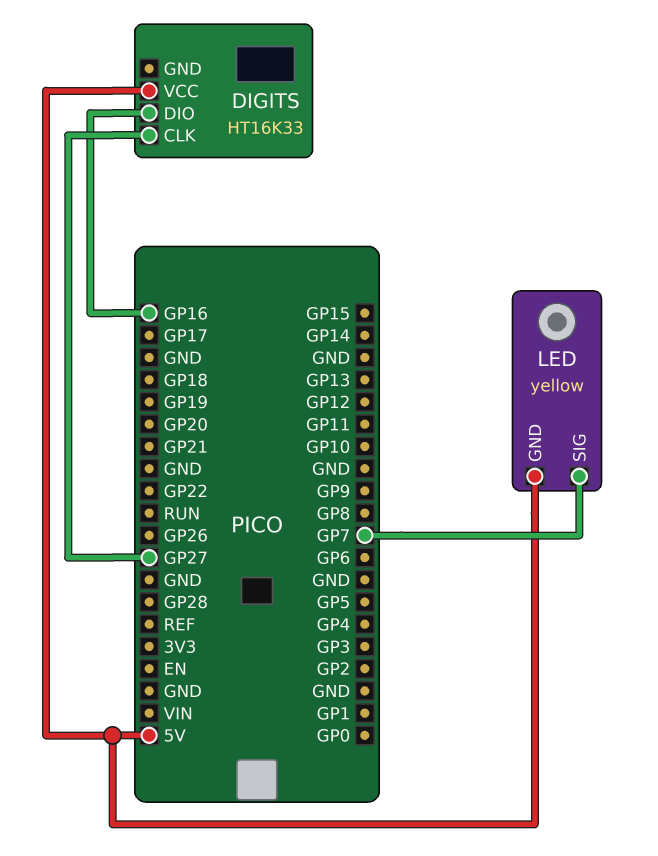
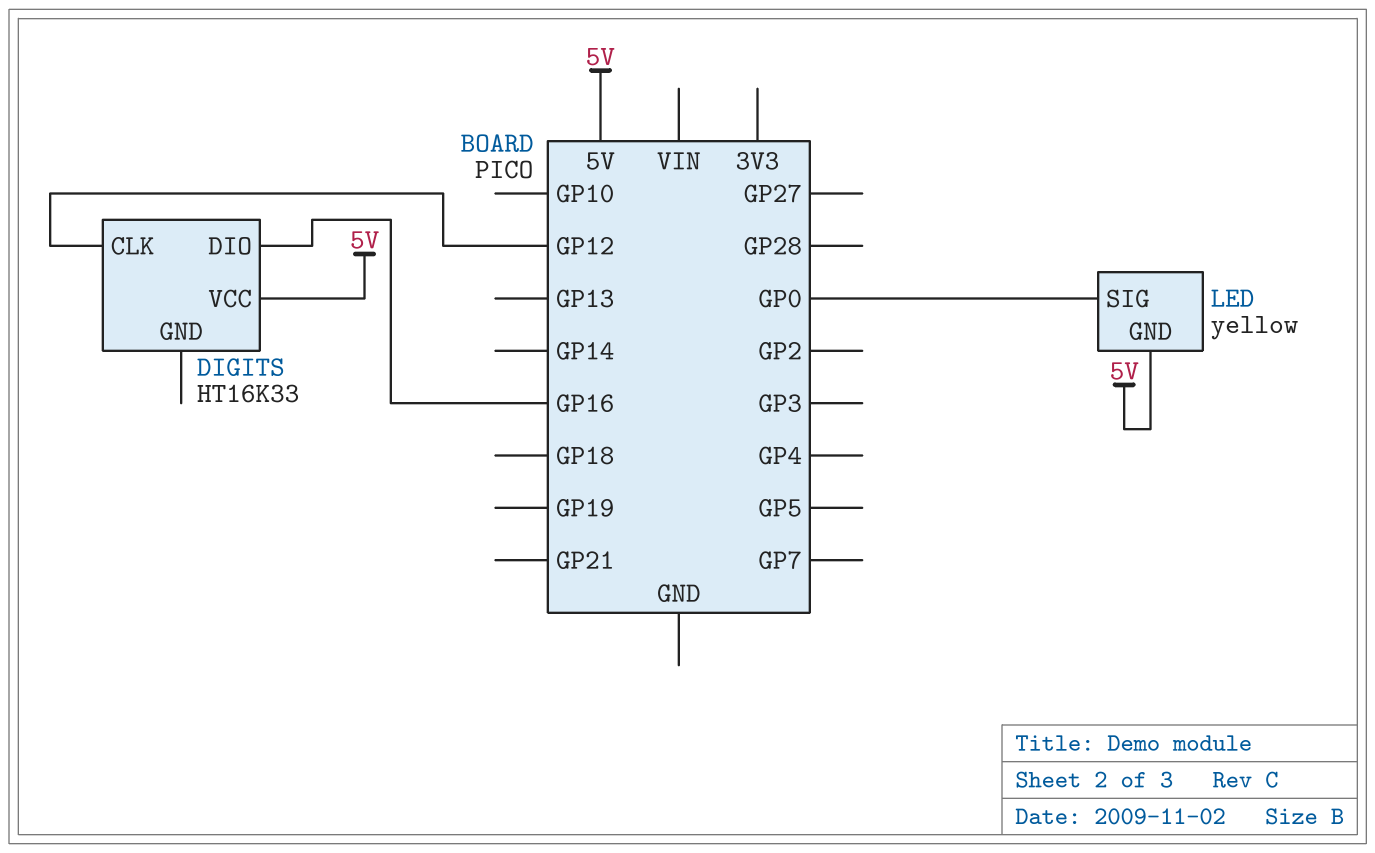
DIGITS pin CLK: GP27 -> GP12
LED pin SIG: GP7 -> GP0

